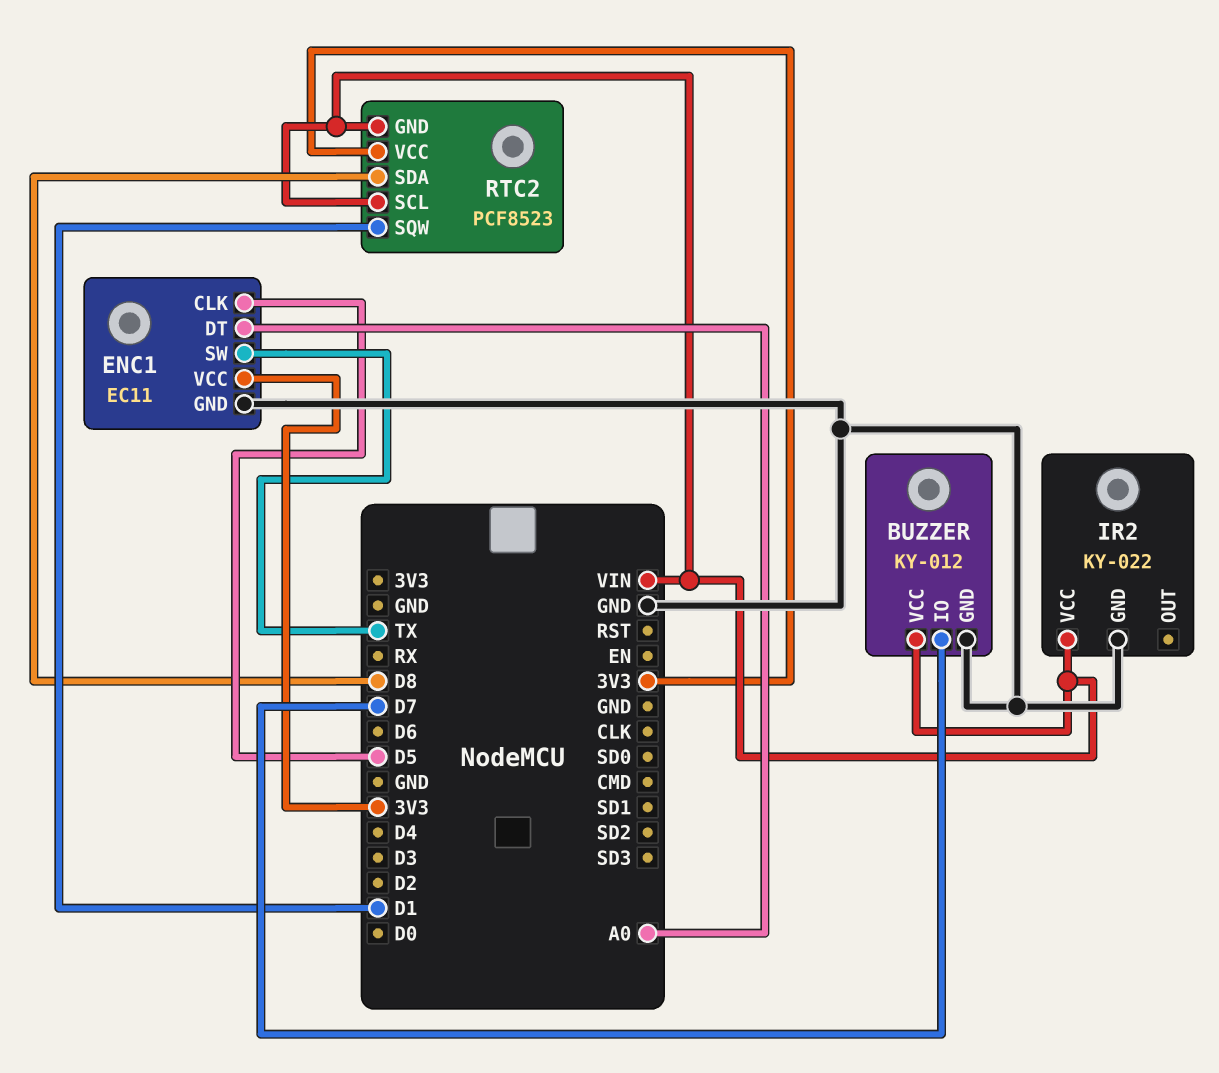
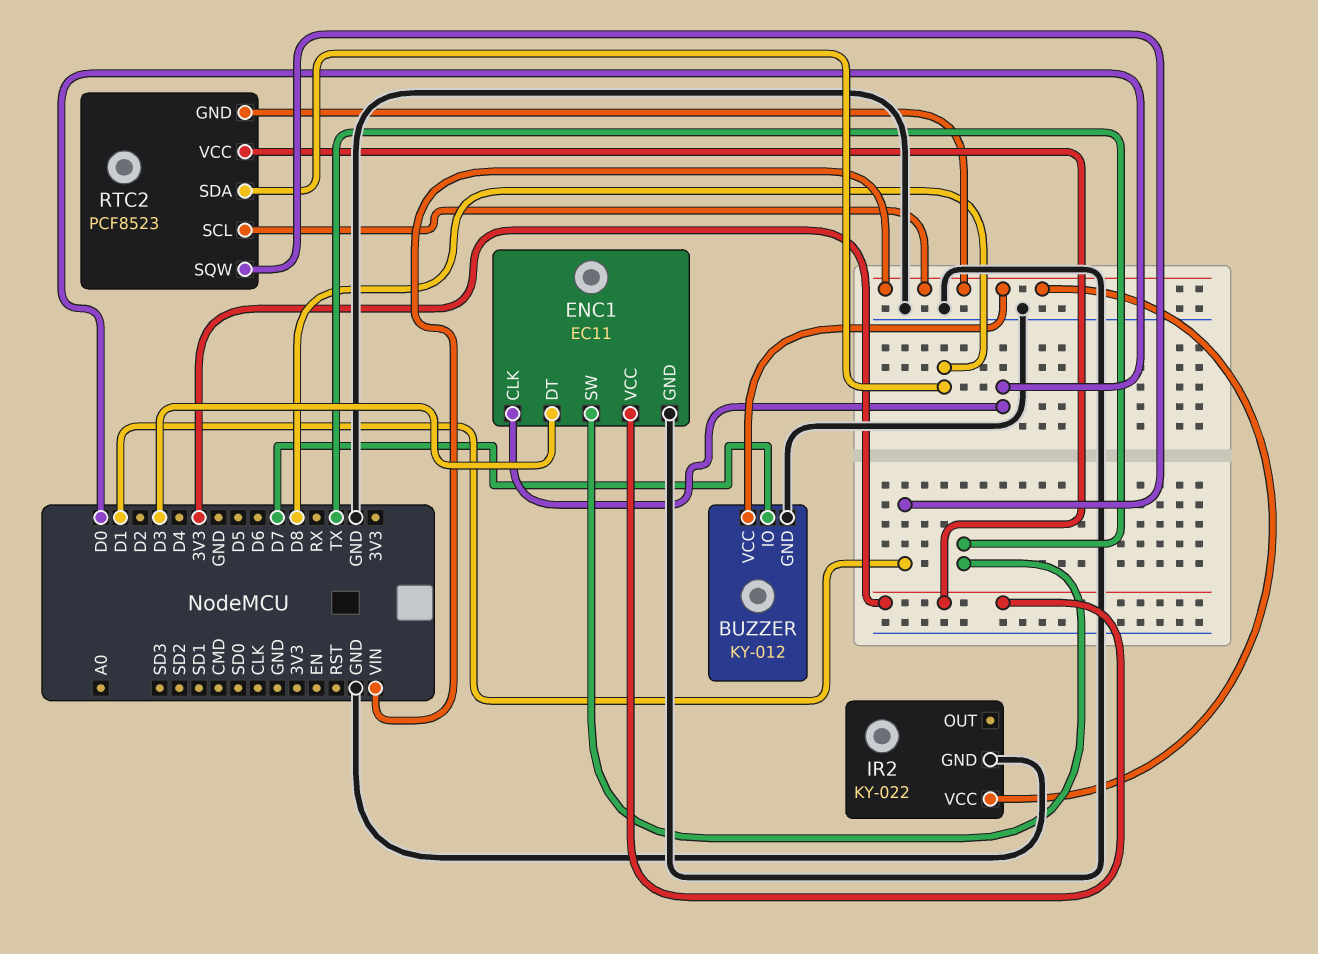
ENC1 pin CLK: D5 -> D0
ENC1 pin DT: A0 -> D3

